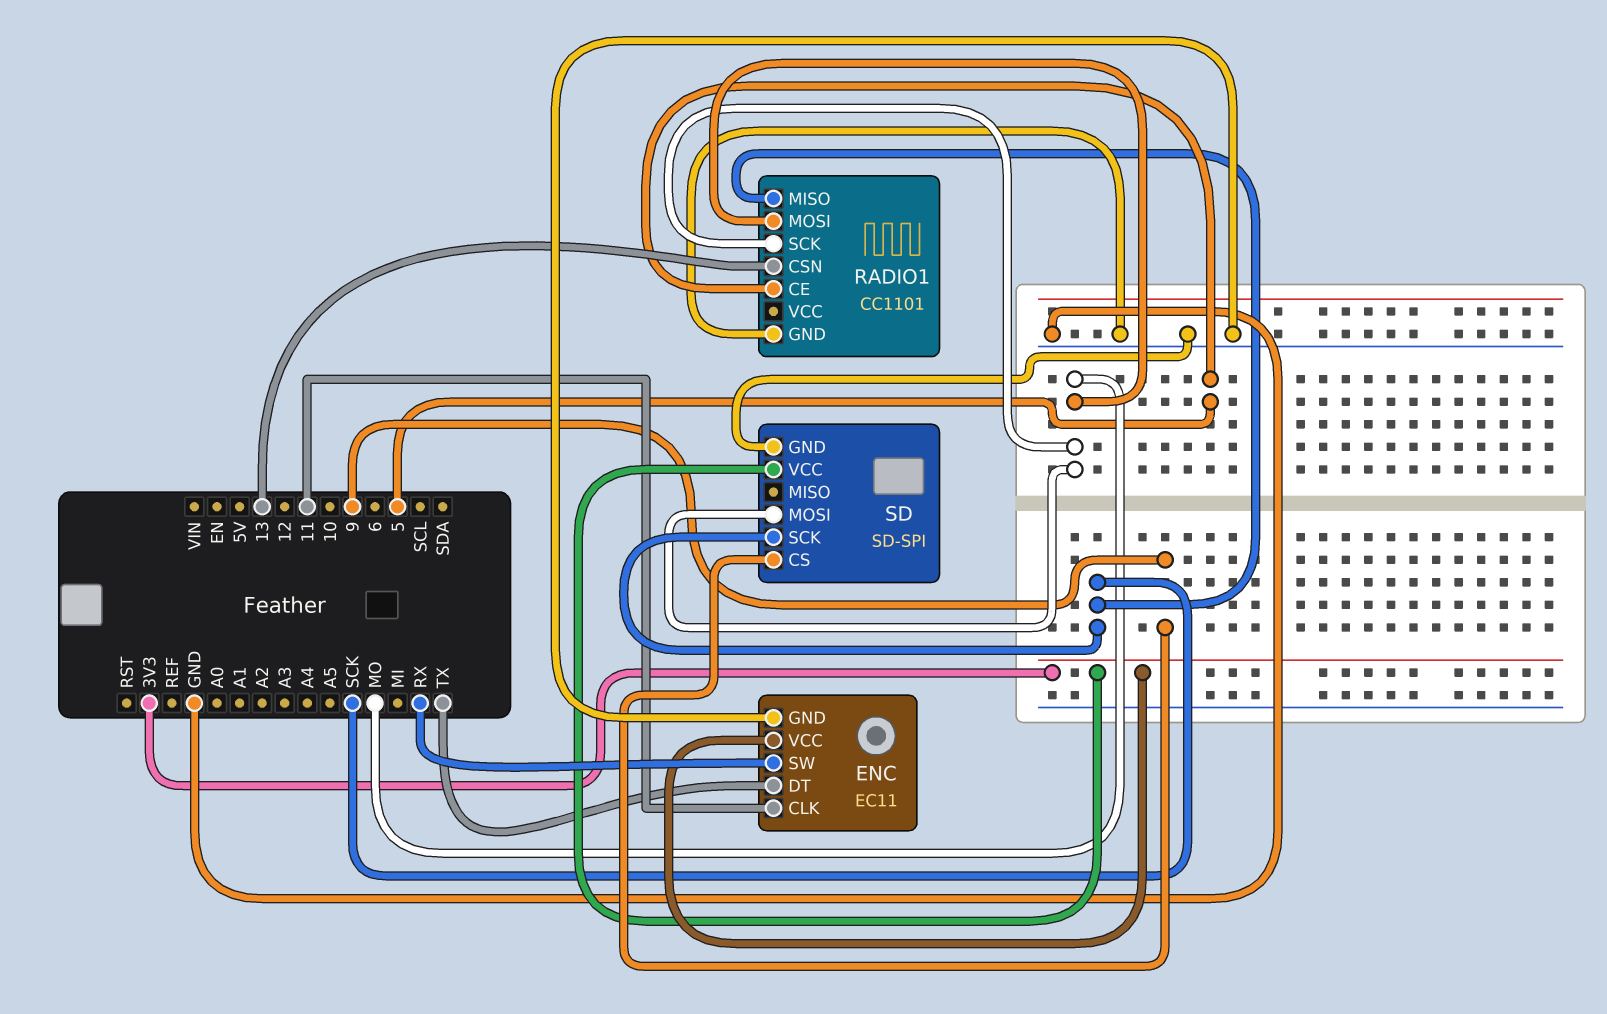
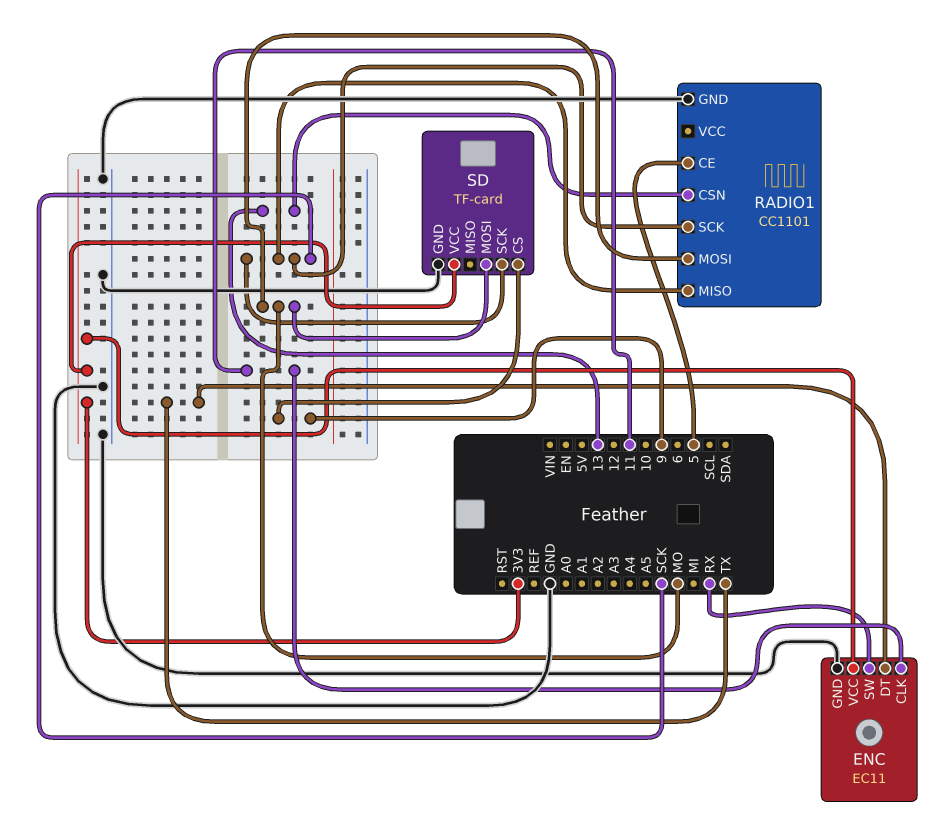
RADIO1 pin SCK: MO -> SCK
SD: SD-SPI -> TF-card

